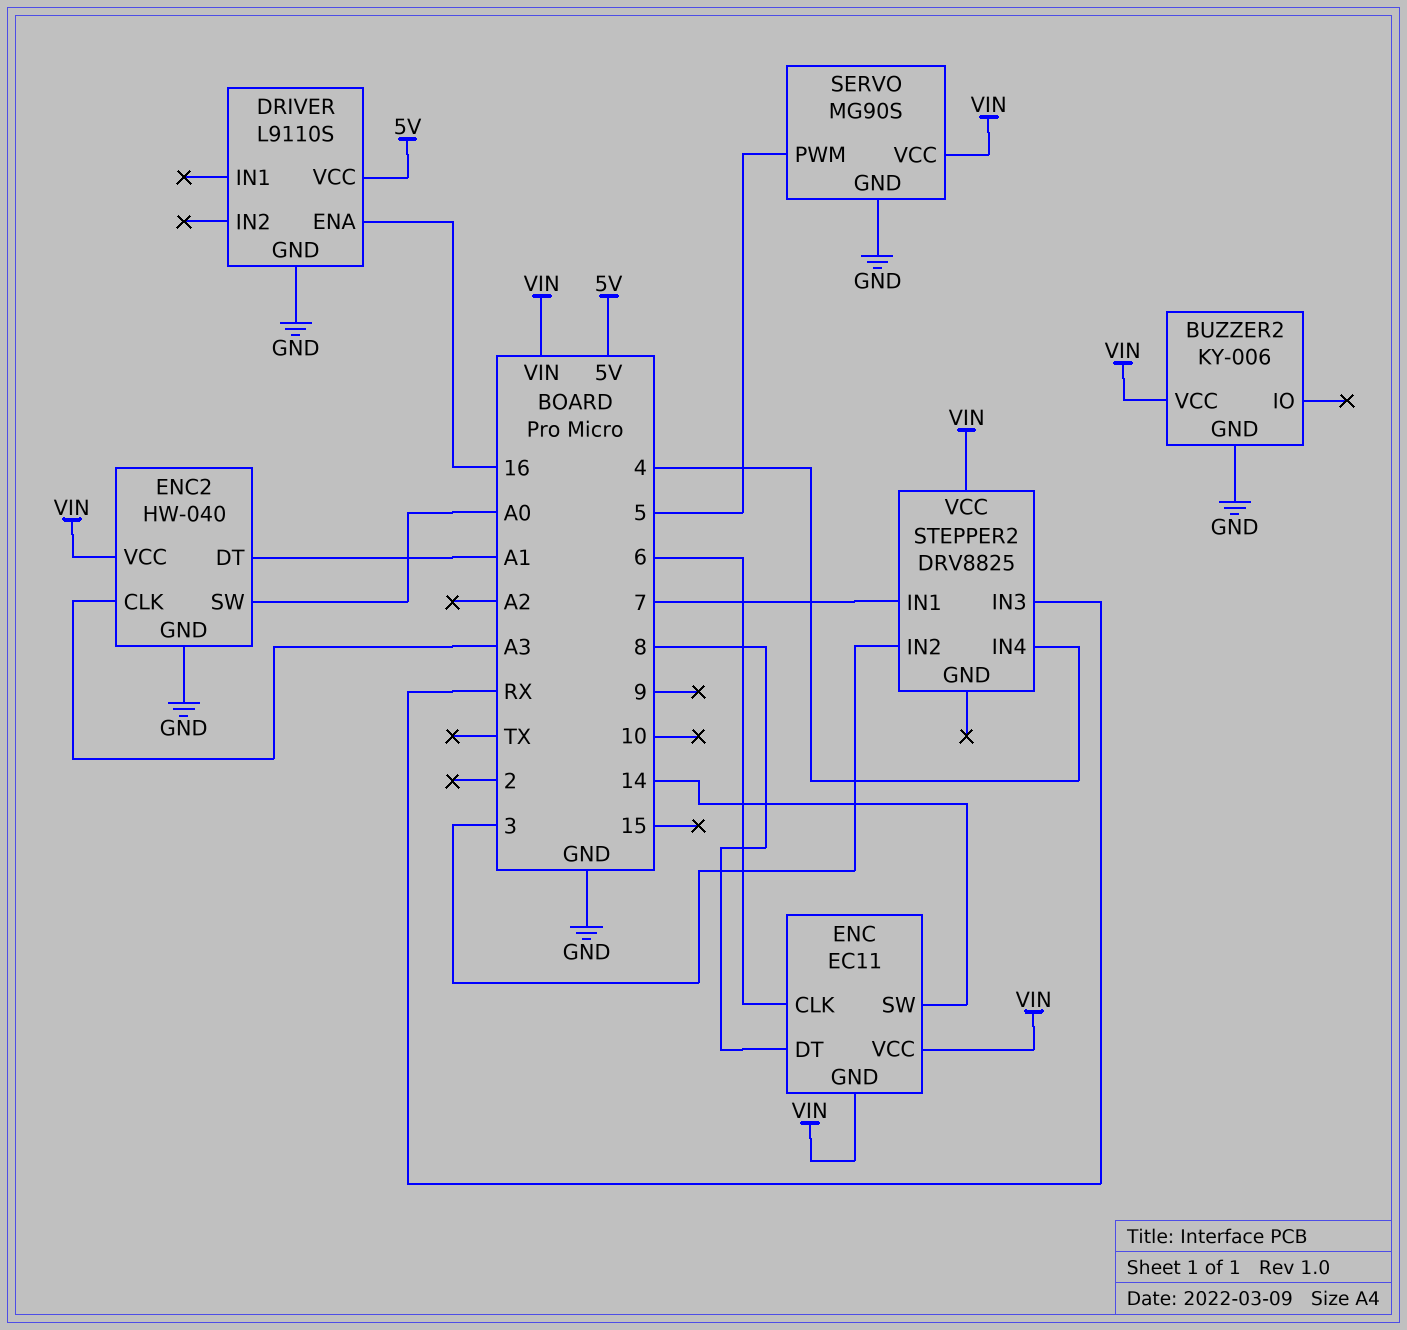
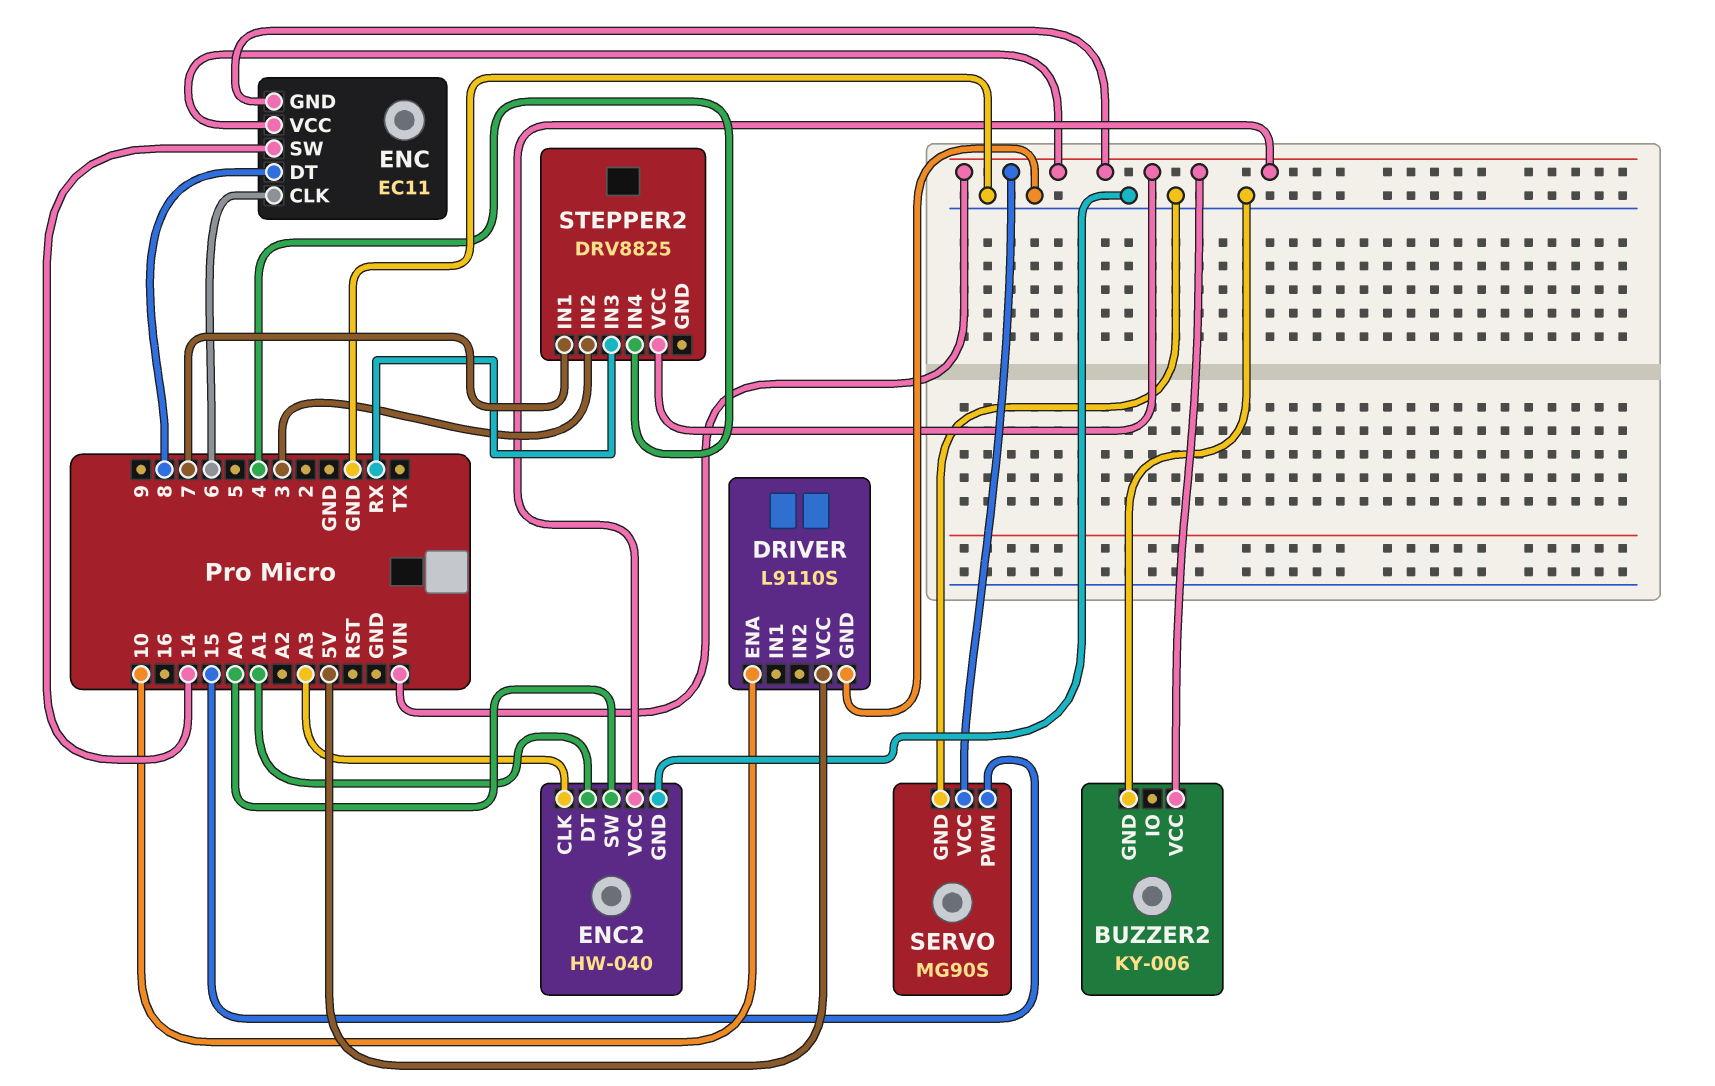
DRIVER pin ENA: 16 -> 10
SERVO pin PWM: 5 -> 15

